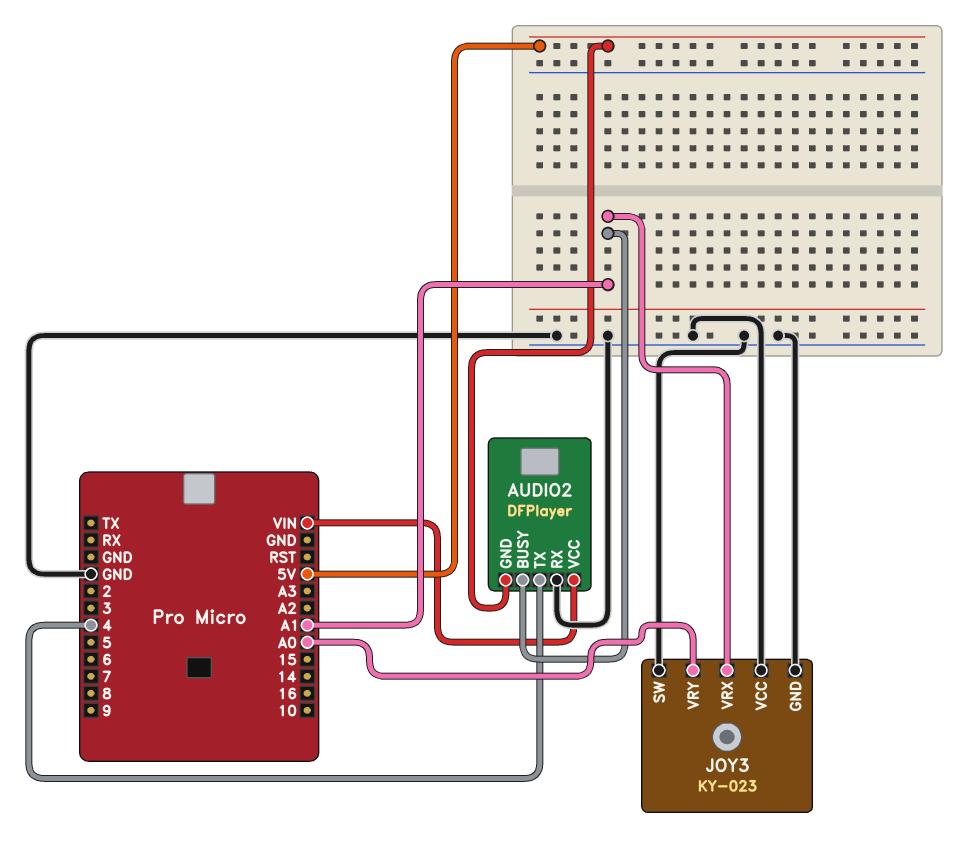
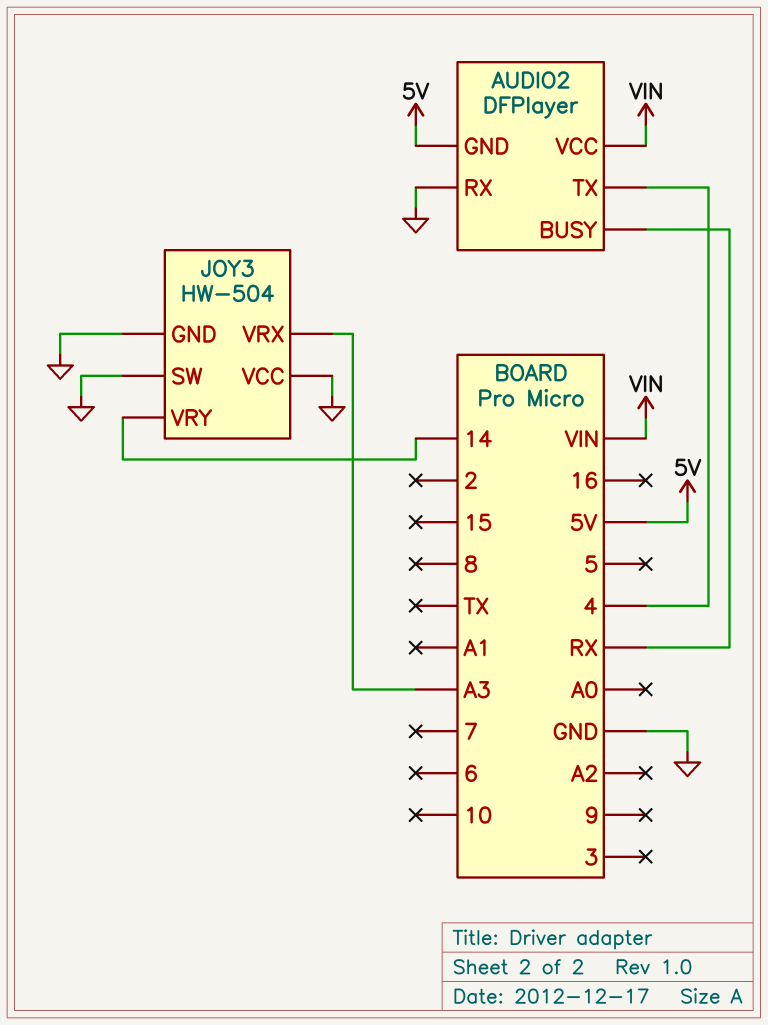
AUDIO2 pin BUSY: A1 -> RX
JOY3: KY-023 -> HW-504
JOY3 pin VRX: A1 -> A3
JOY3 pin VRY: A0 -> 14

